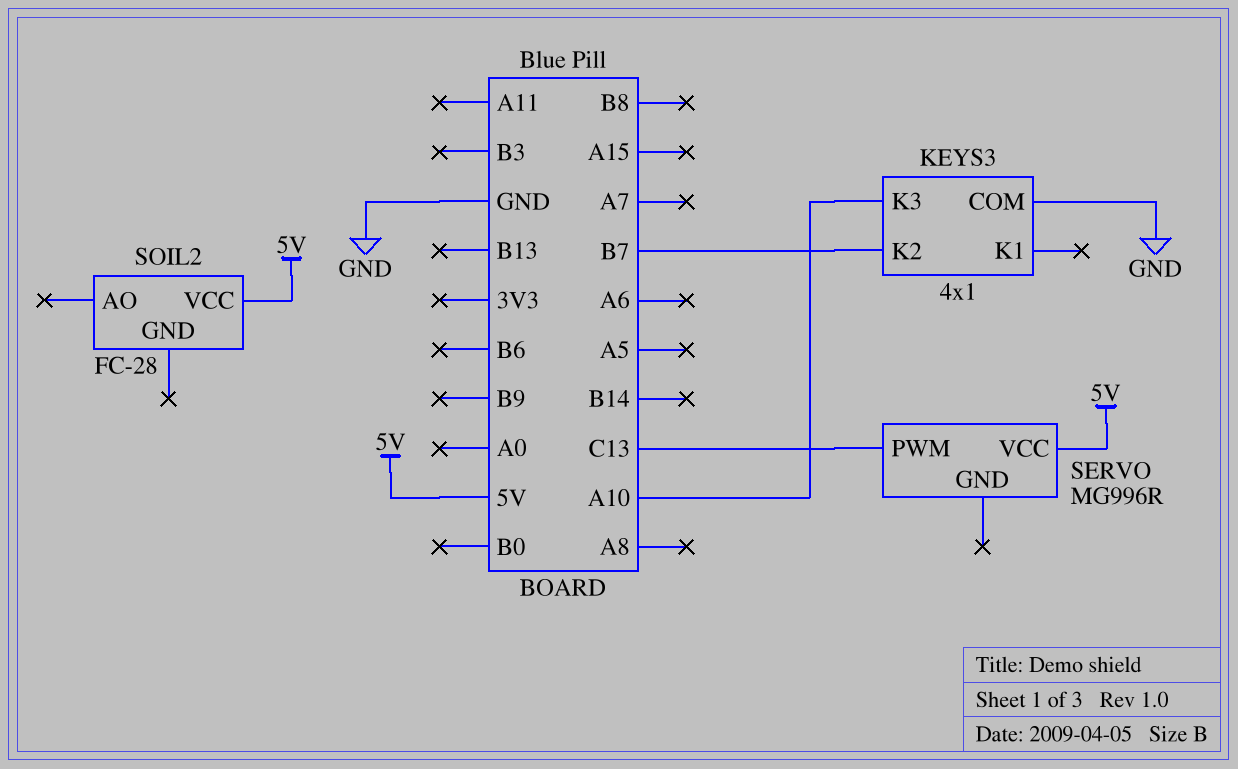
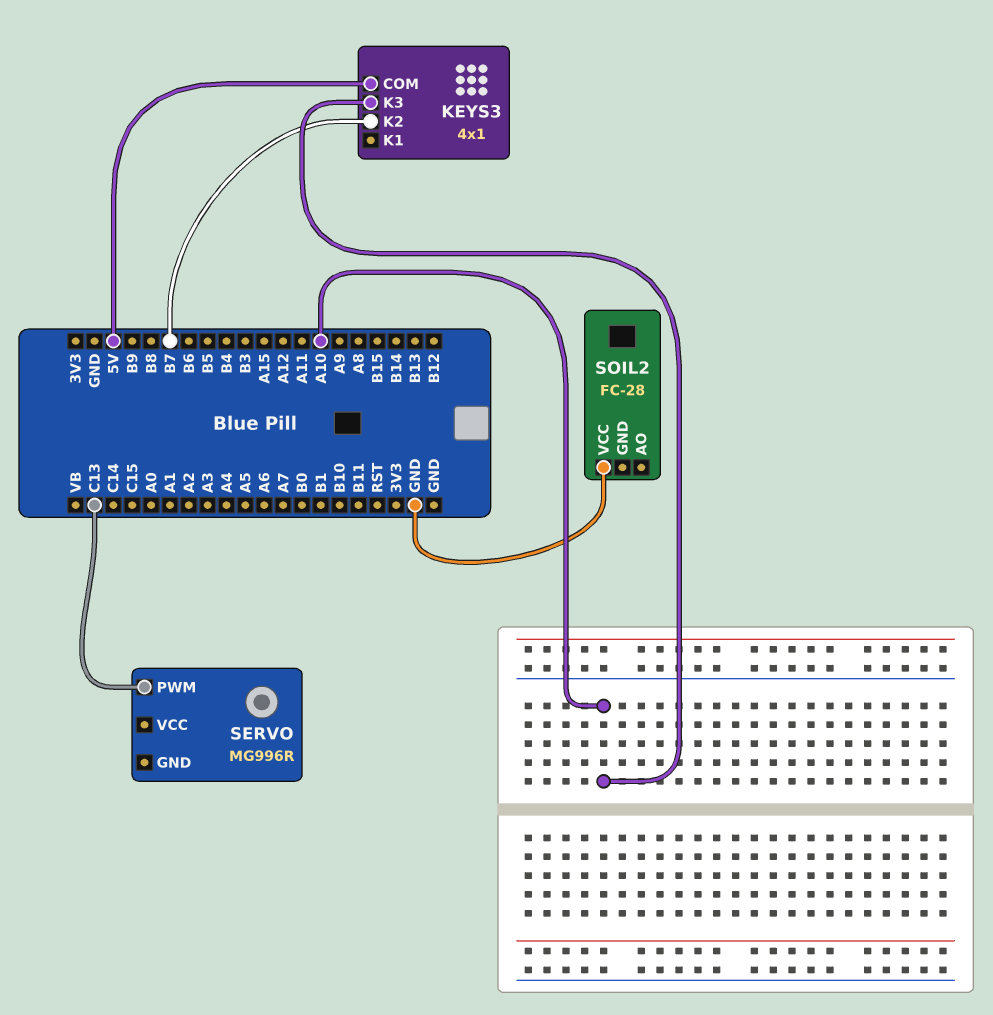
KEYS3 pin COM: GND -> 5V
SERVO pin VCC: 5V -> none
SOIL2 pin VCC: 5V -> GND

